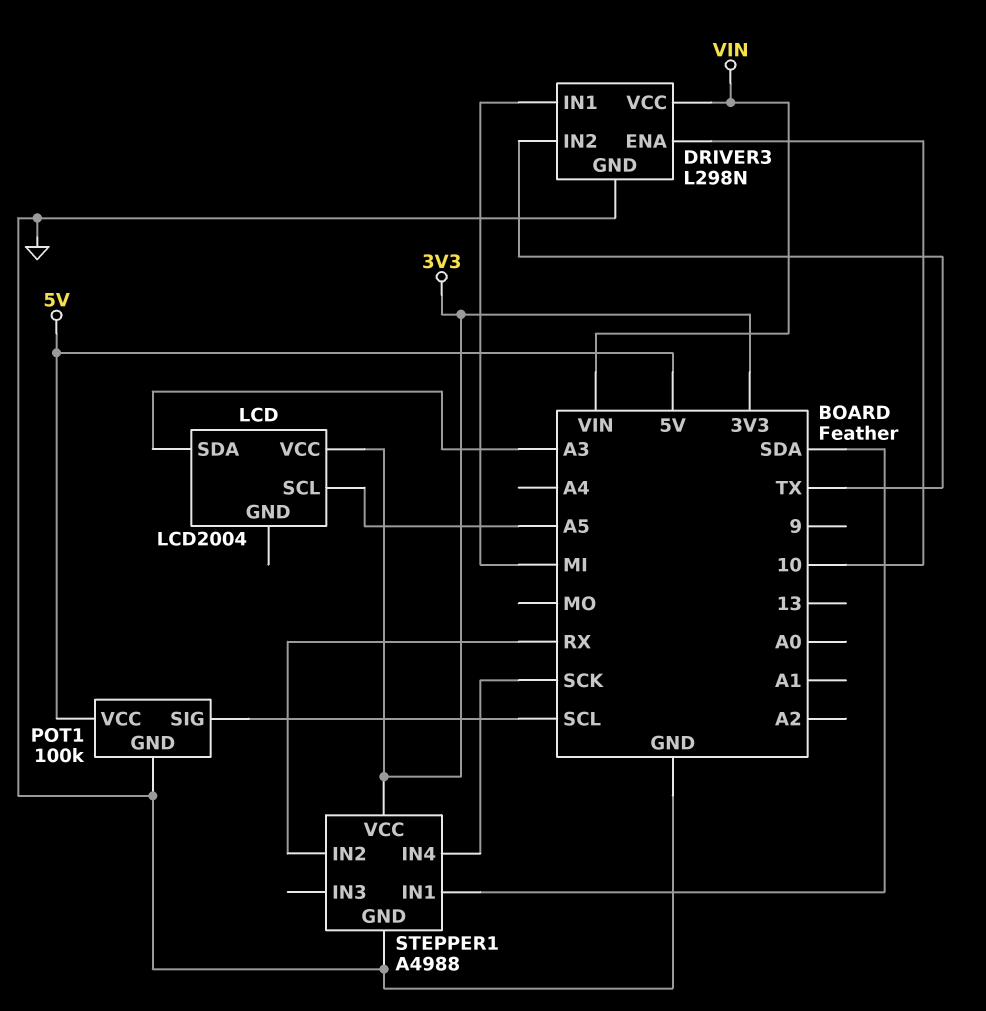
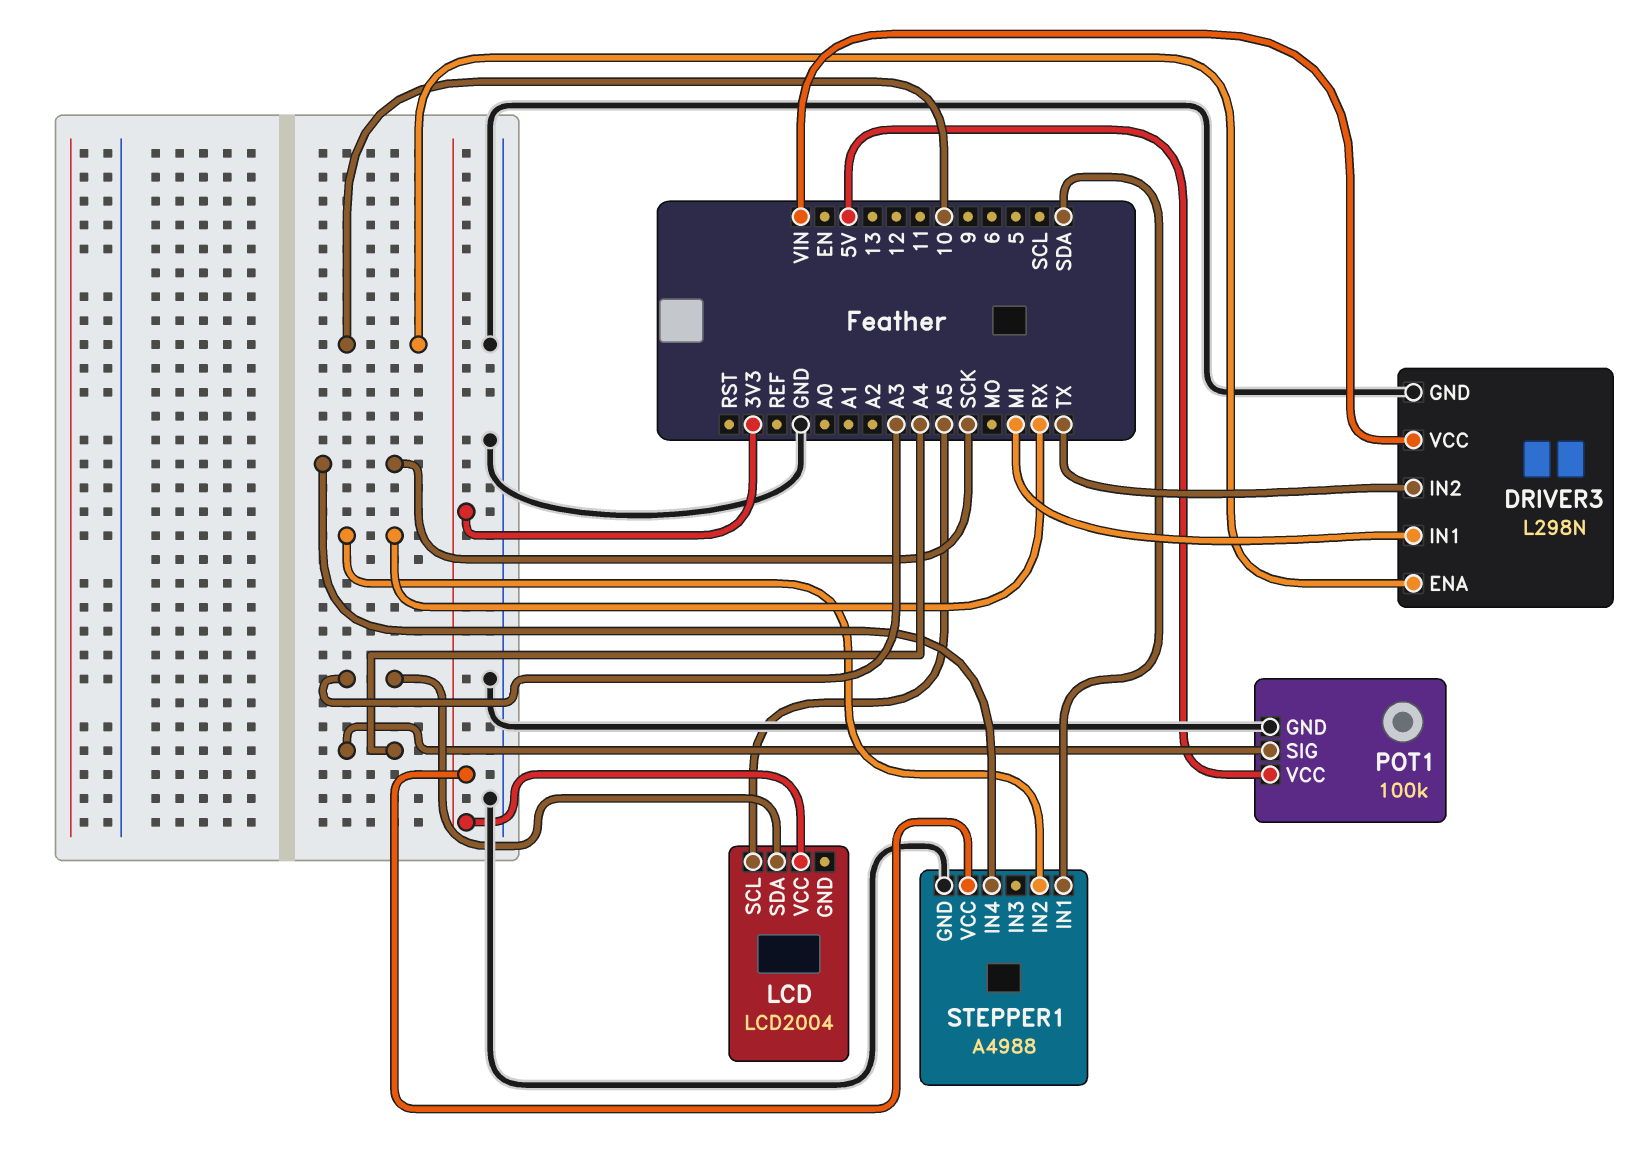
POT1 pin SIG: SCL -> A4

